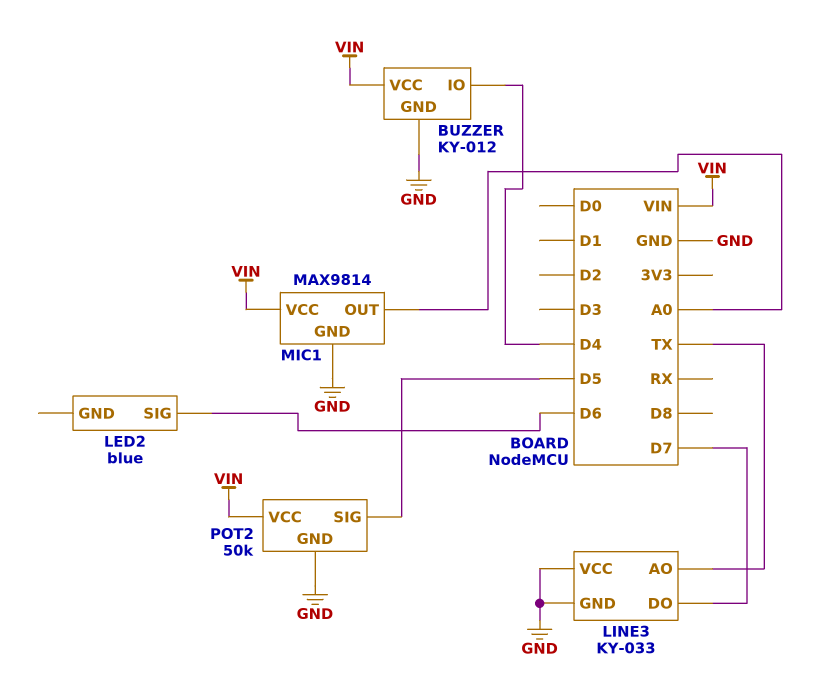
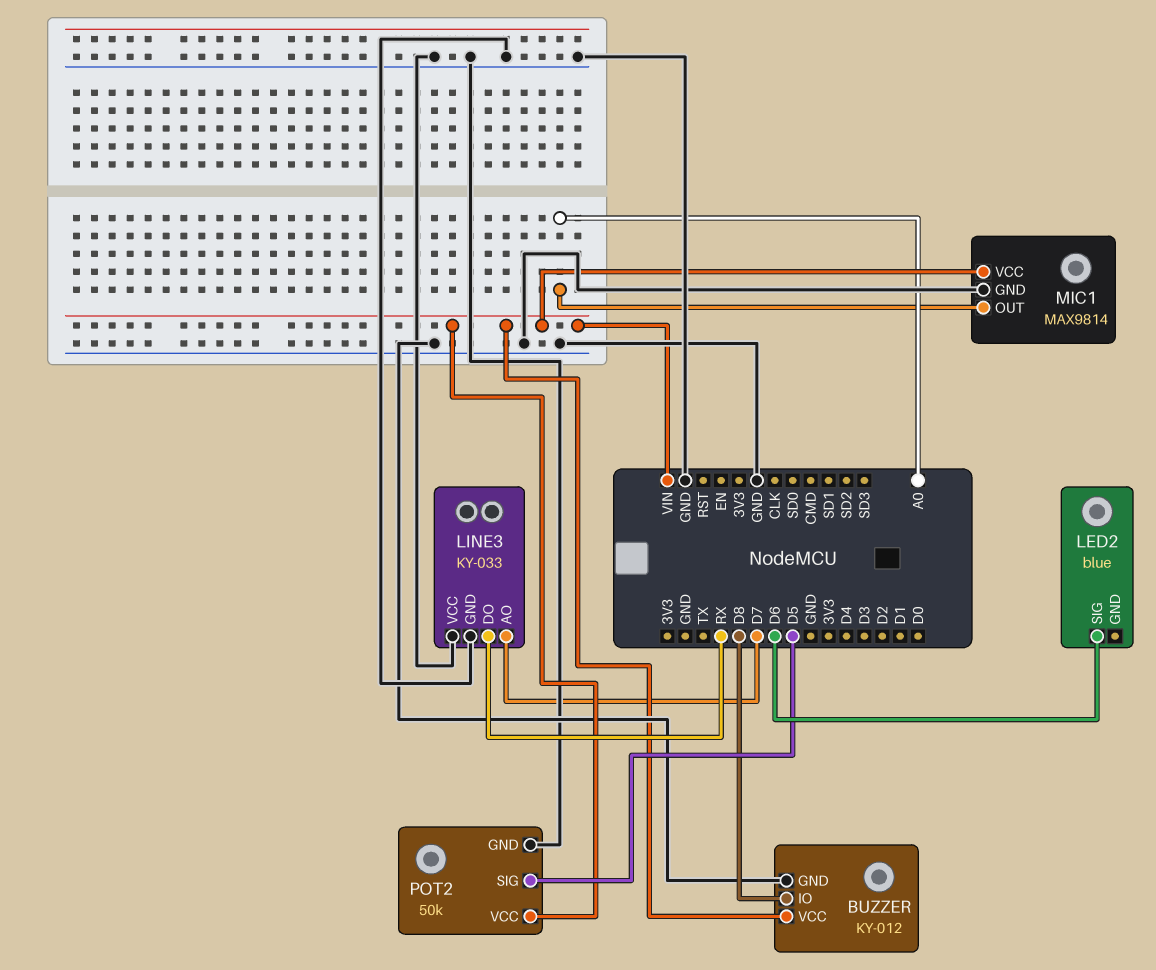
BUZZER pin IO: D4 -> D8
LINE3 pin AO: TX -> D7
LINE3 pin DO: D7 -> RX

